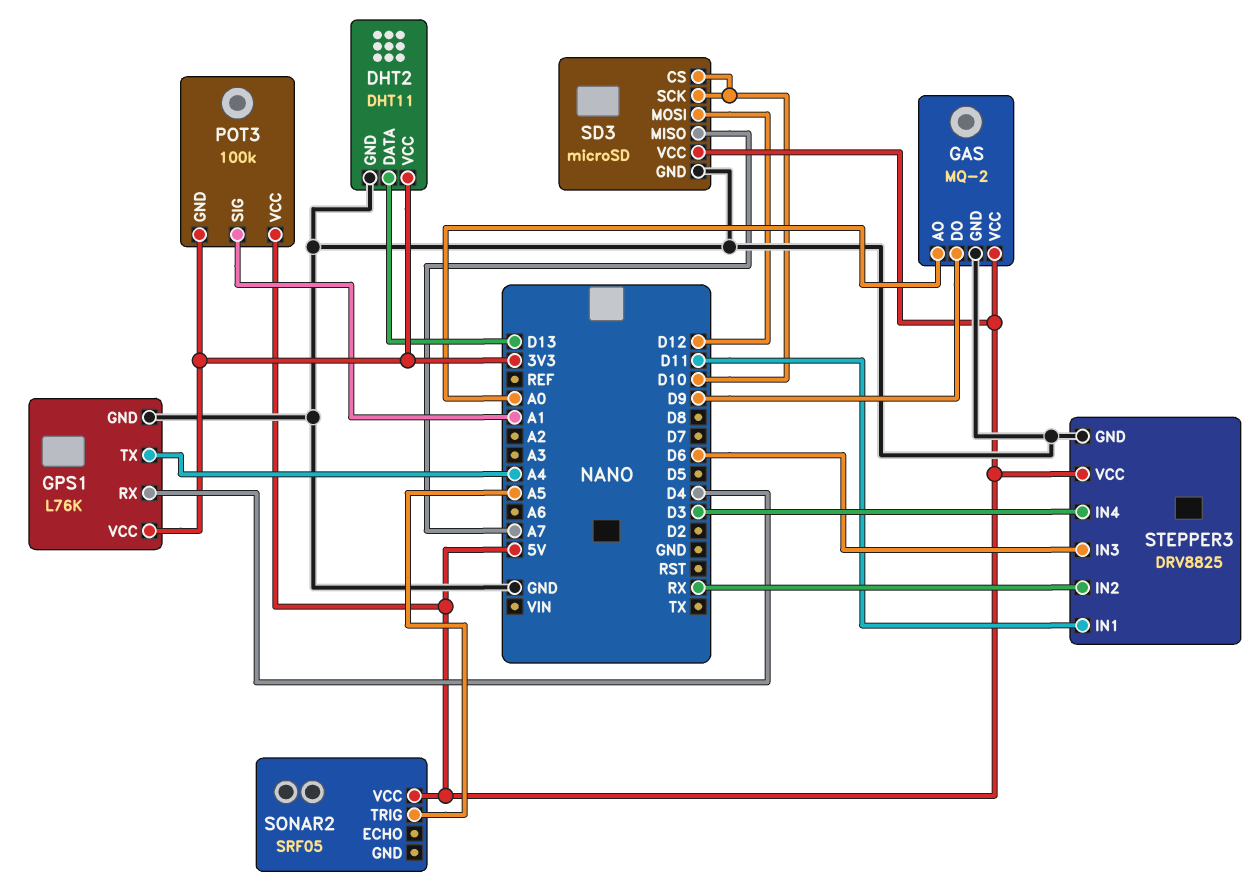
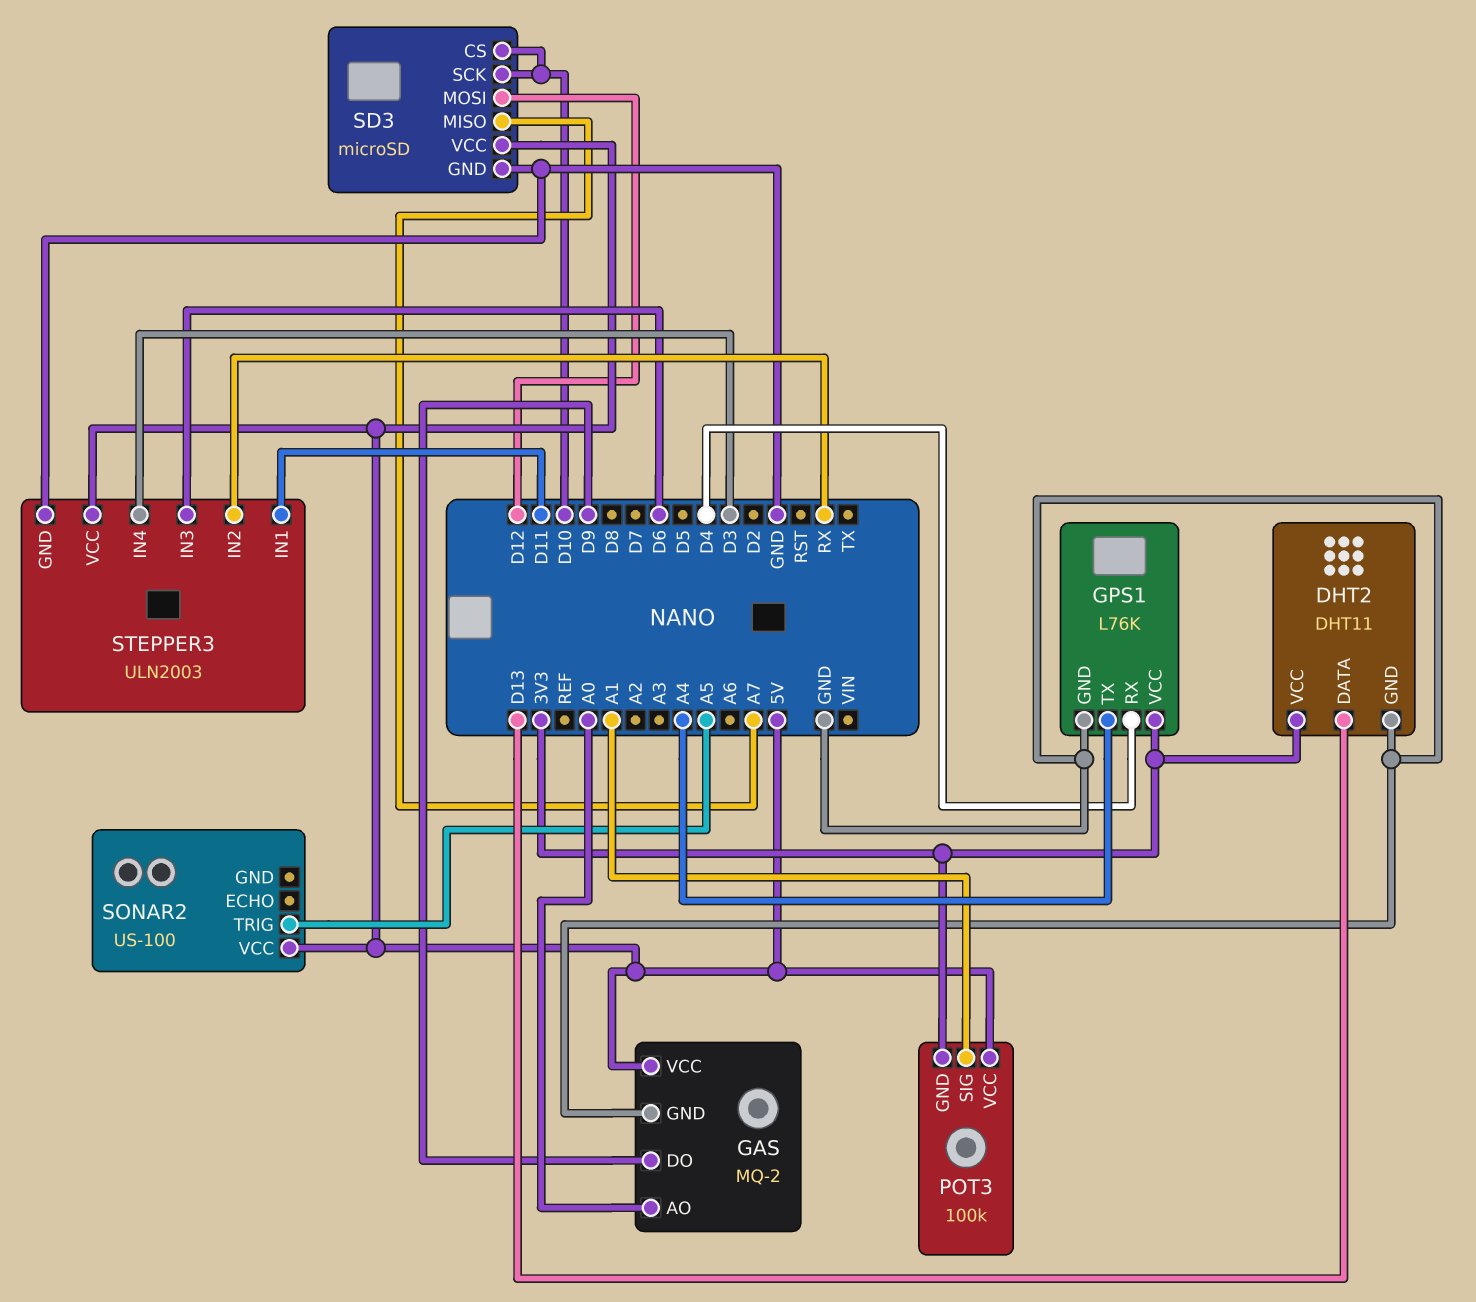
SONAR2: SRF05 -> US-100
STEPPER3: DRV8825 -> ULN2003

